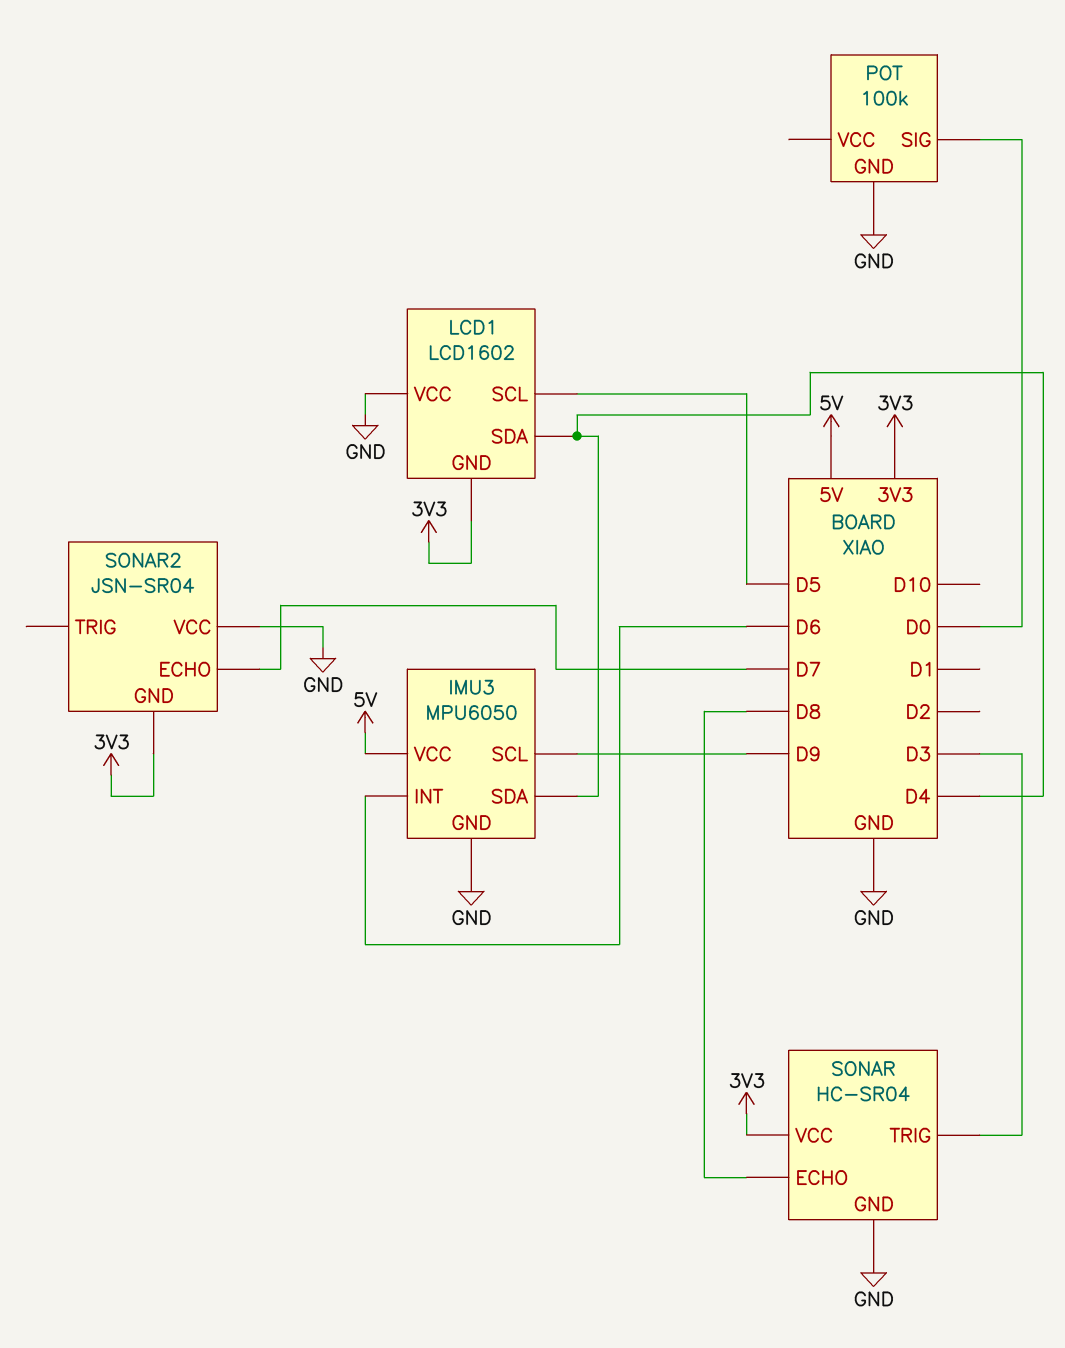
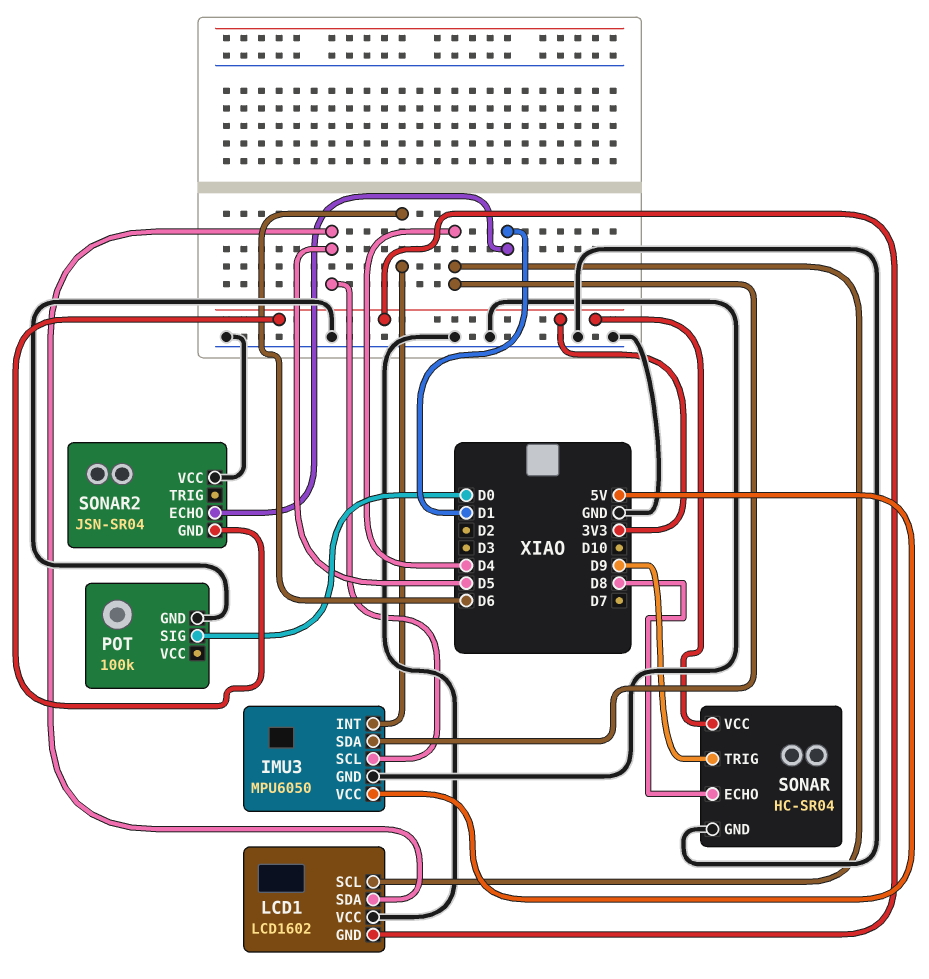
IMU3 pin SCL: D9 -> D5
LCD1 pin SCL: D5 -> D4
LCD1 pin SDA: D4 -> D5
SONAR pin TRIG: D3 -> D9
SONAR2 pin ECHO: D7 -> D1

